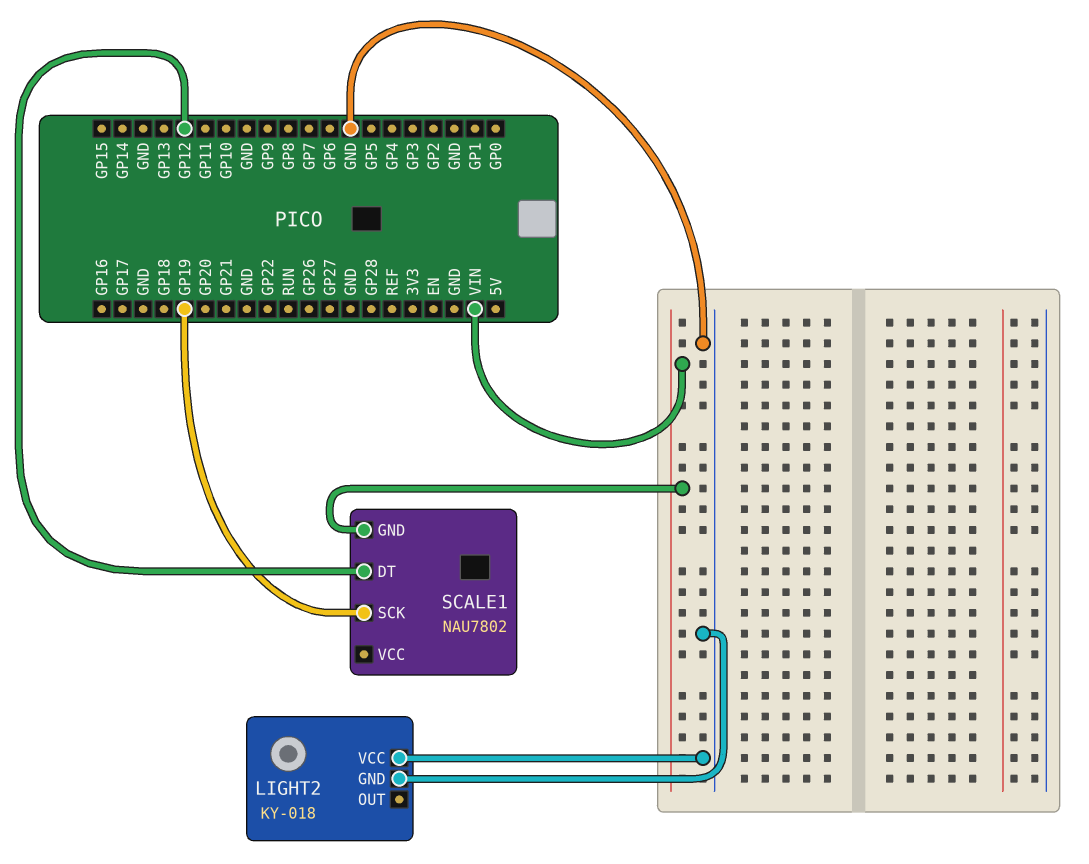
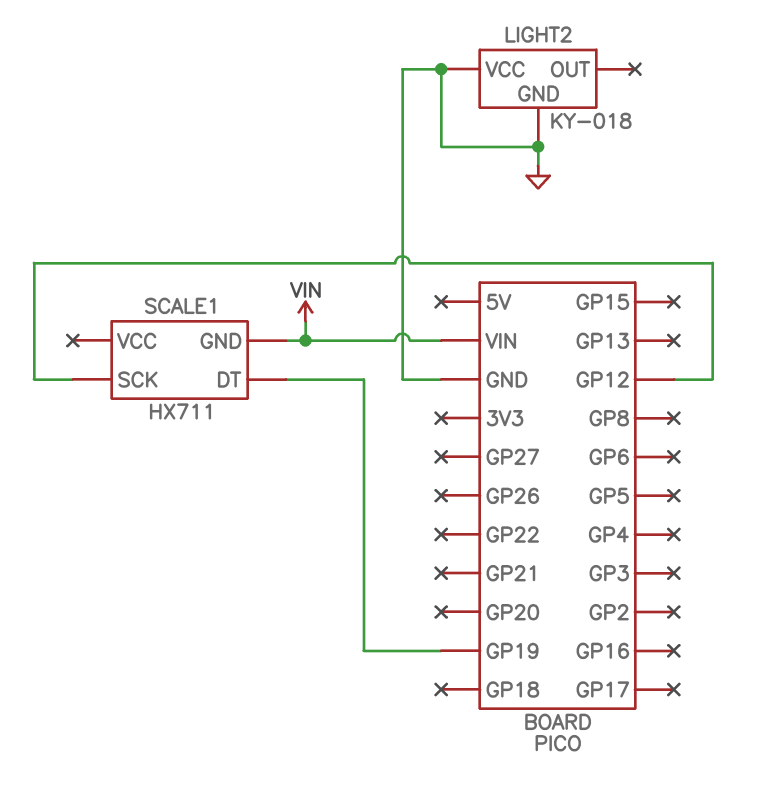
SCALE1: NAU7802 -> HX711
SCALE1 pin DT: GP12 -> GP19
SCALE1 pin SCK: GP19 -> GP12

